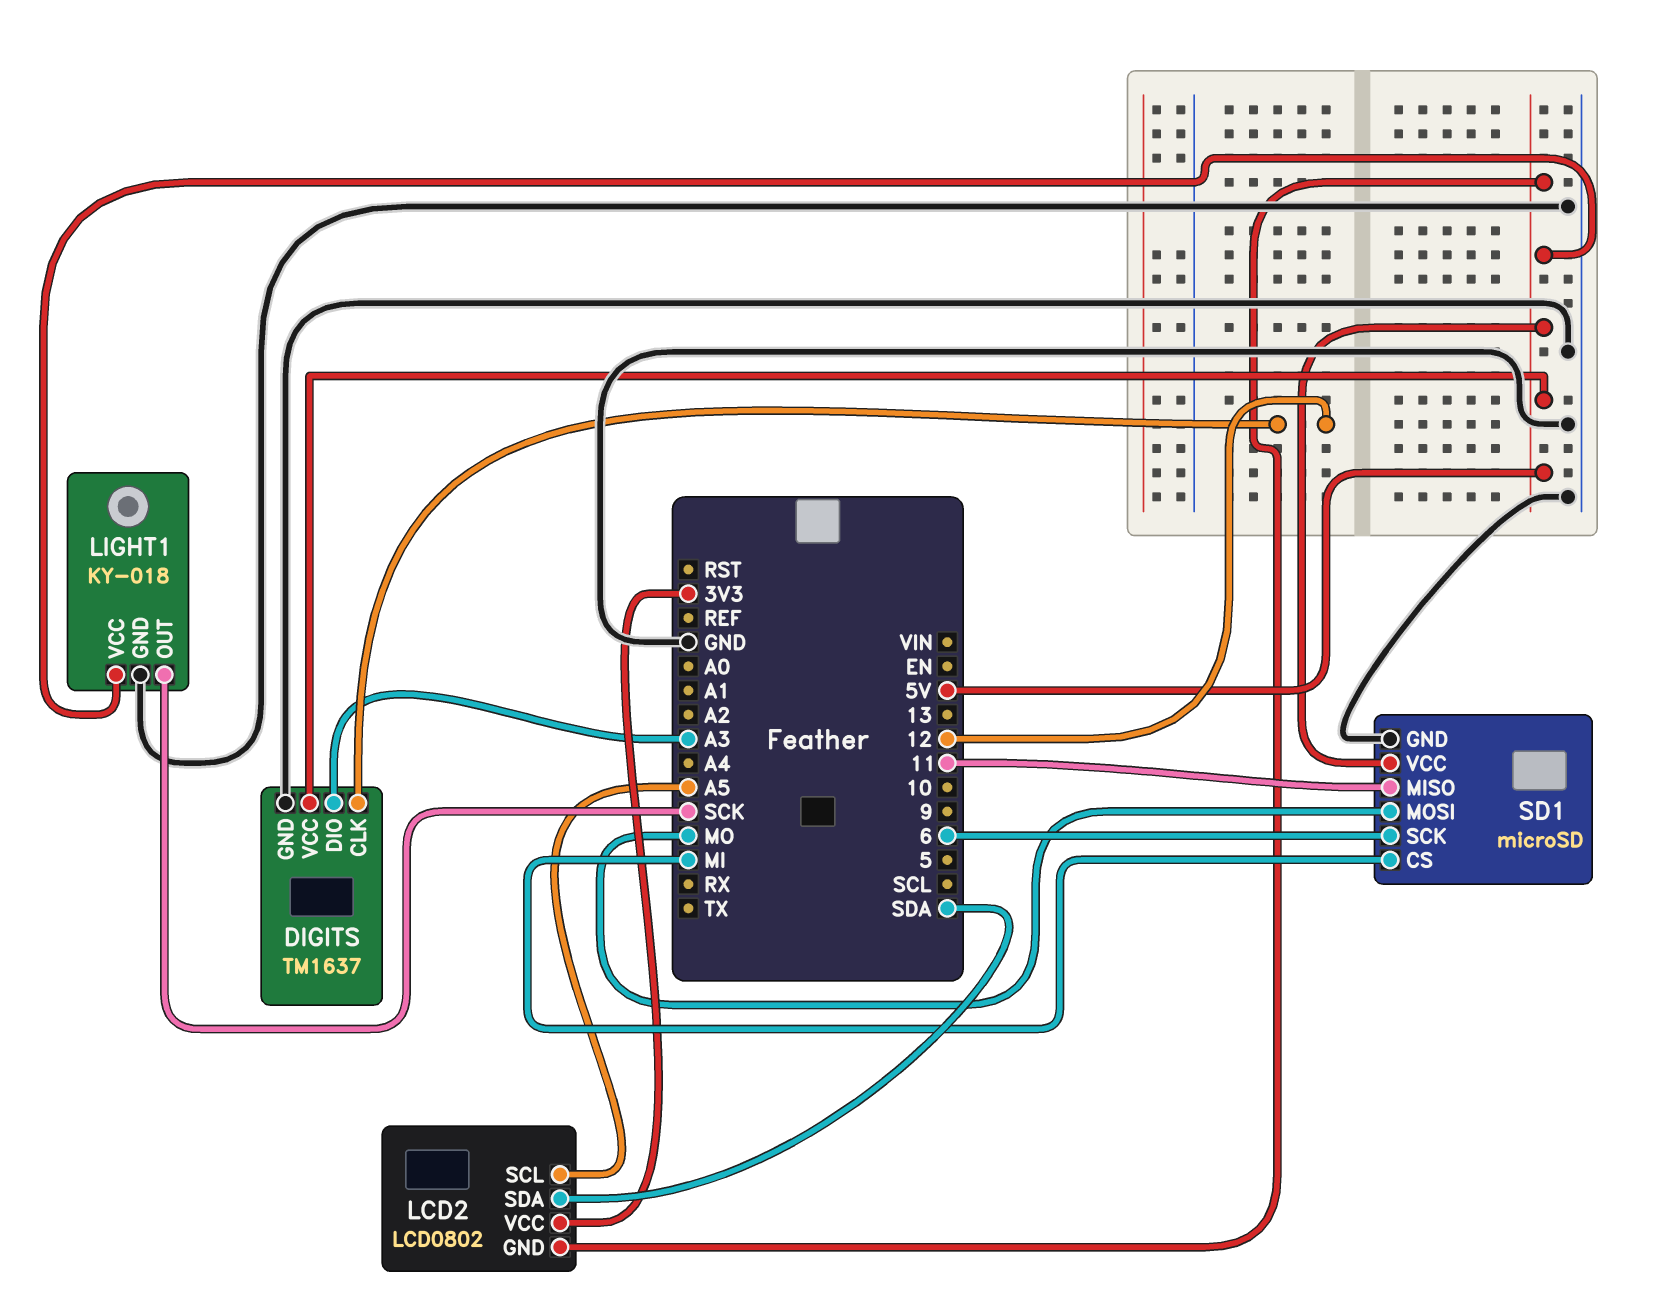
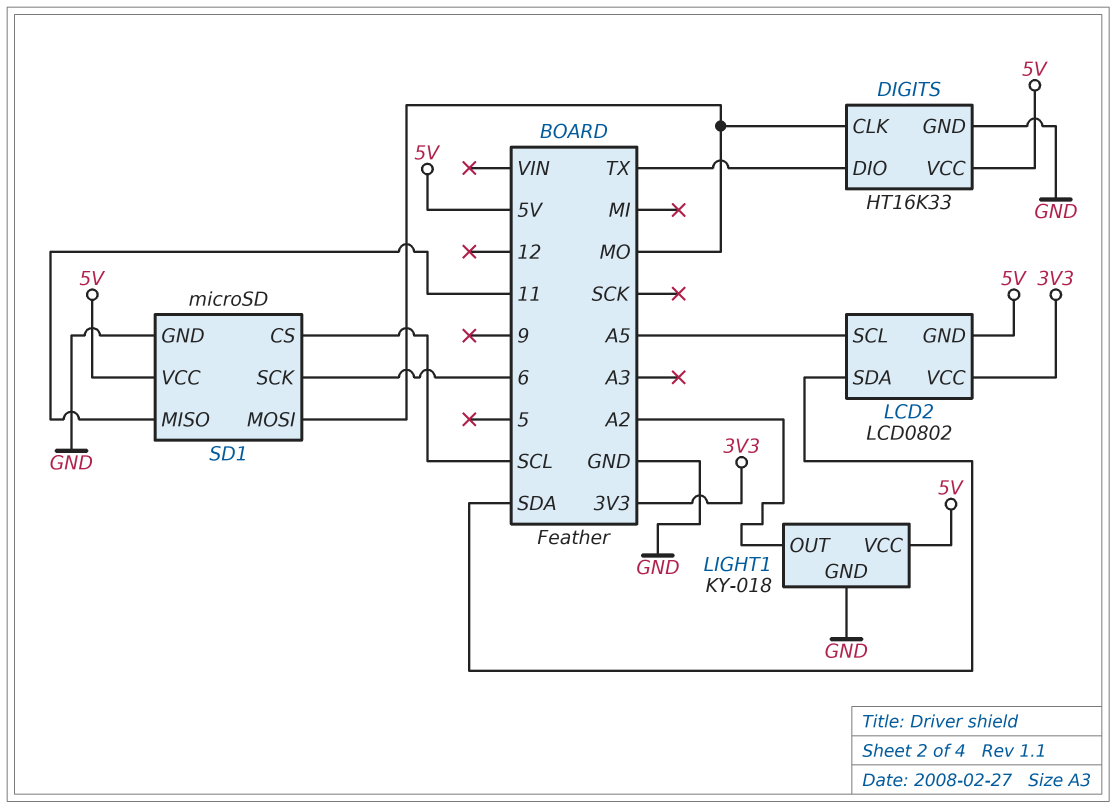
DIGITS: TM1637 -> HT16K33
DIGITS pin CLK: 12 -> MO
DIGITS pin DIO: A3 -> TX
LIGHT1 pin OUT: SCK -> A2
SD1 pin CS: MI -> SCL

